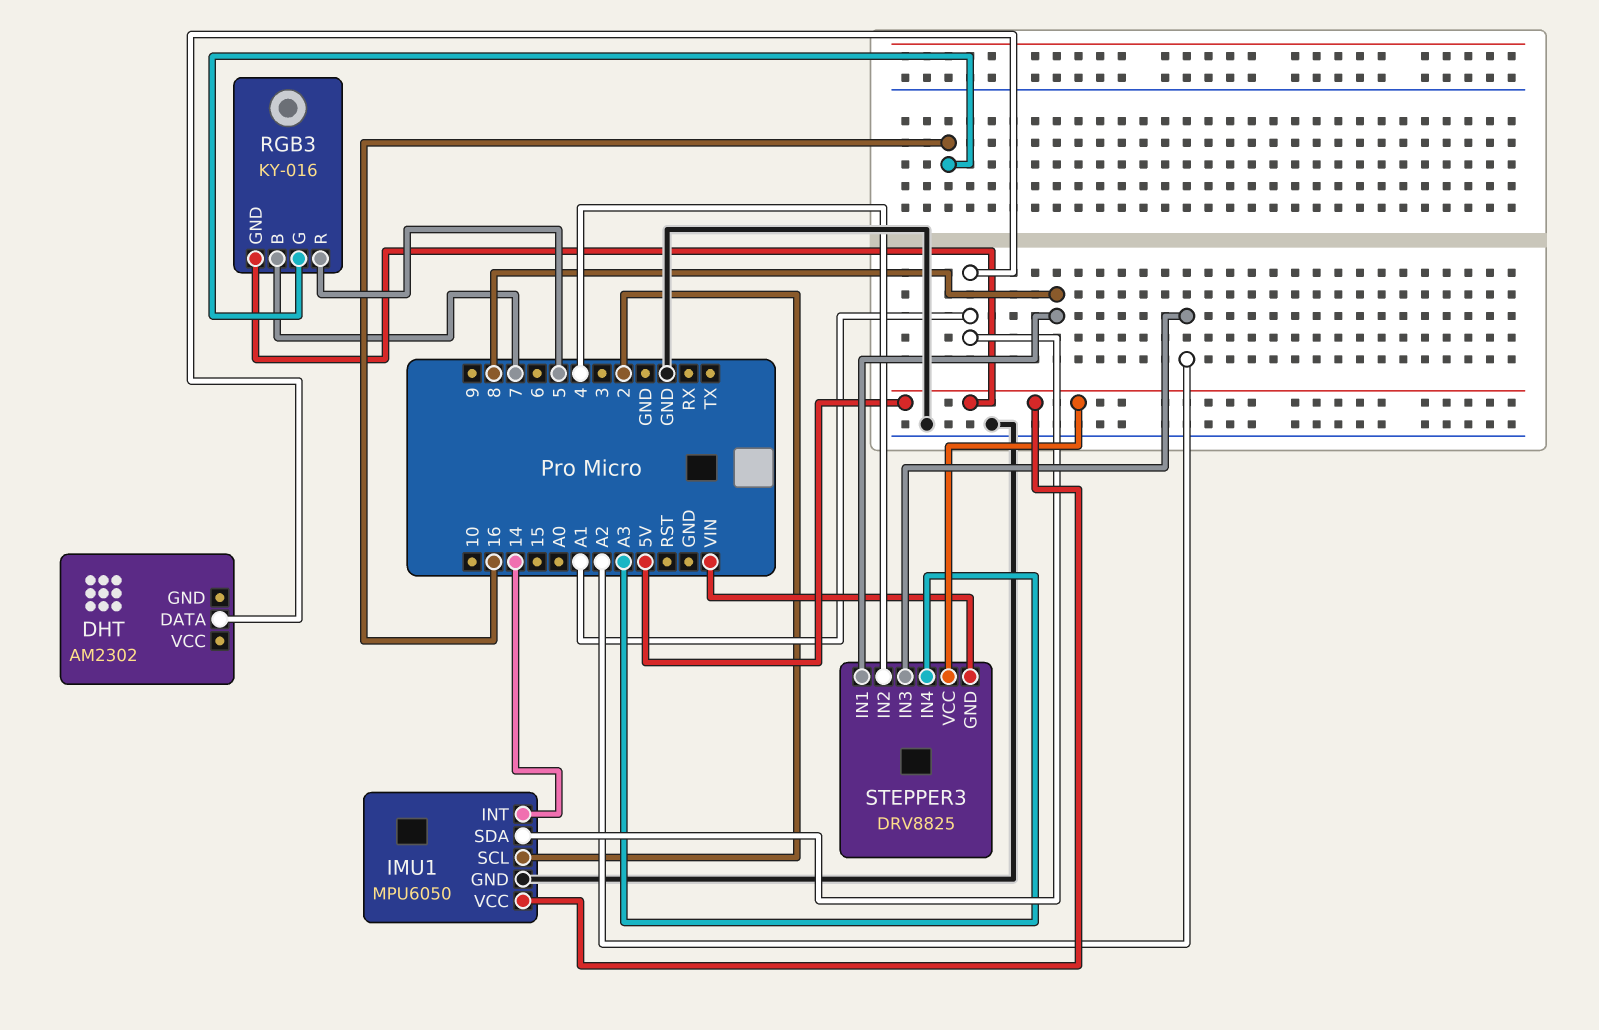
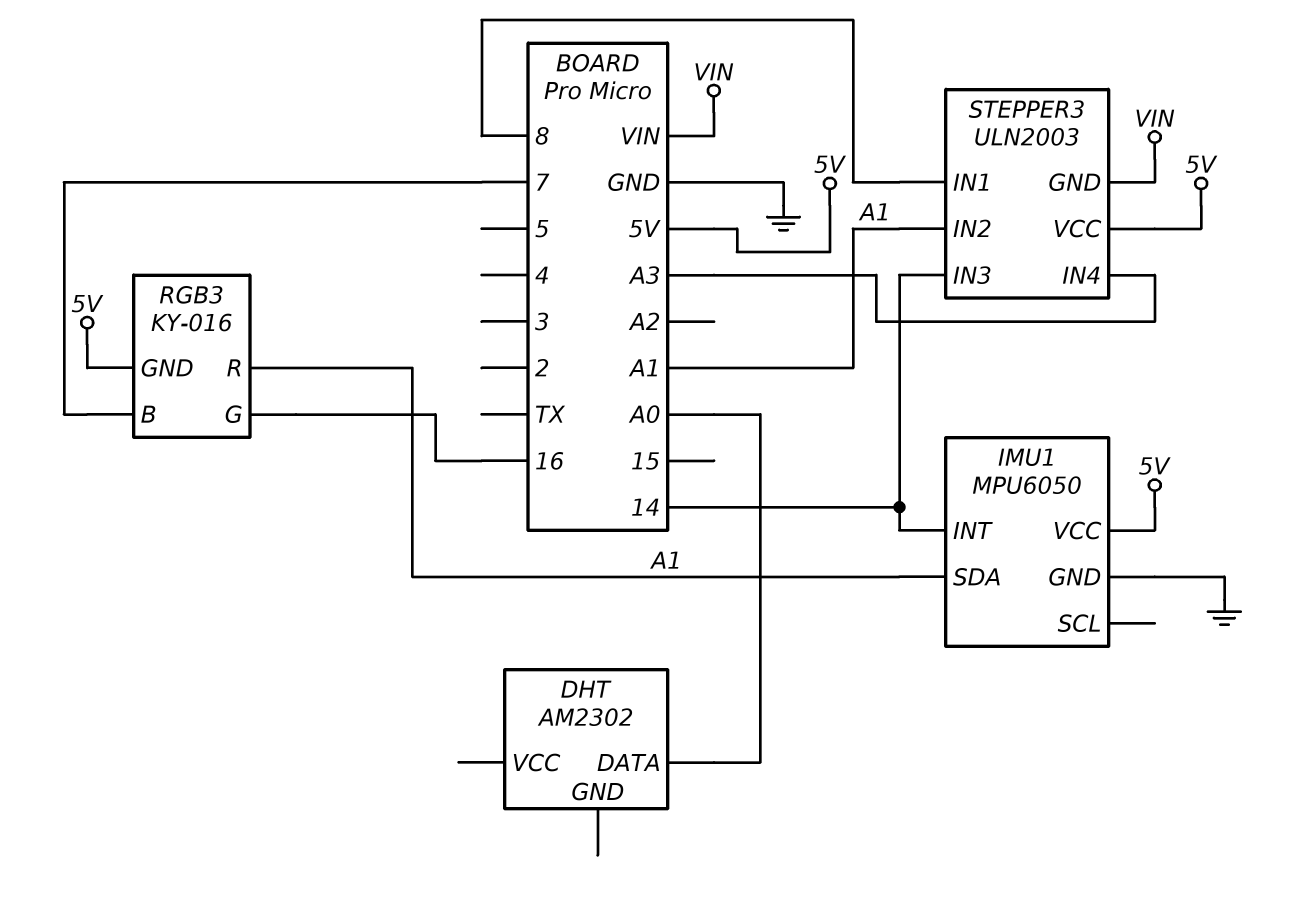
DHT pin DATA: A1 -> A0
IMU1 pin SCL: 2 -> none
RGB3 pin R: 5 -> A1
STEPPER3: DRV8825 -> ULN2003
STEPPER3 pin IN2: 4 -> A1
STEPPER3 pin IN3: A2 -> 14

